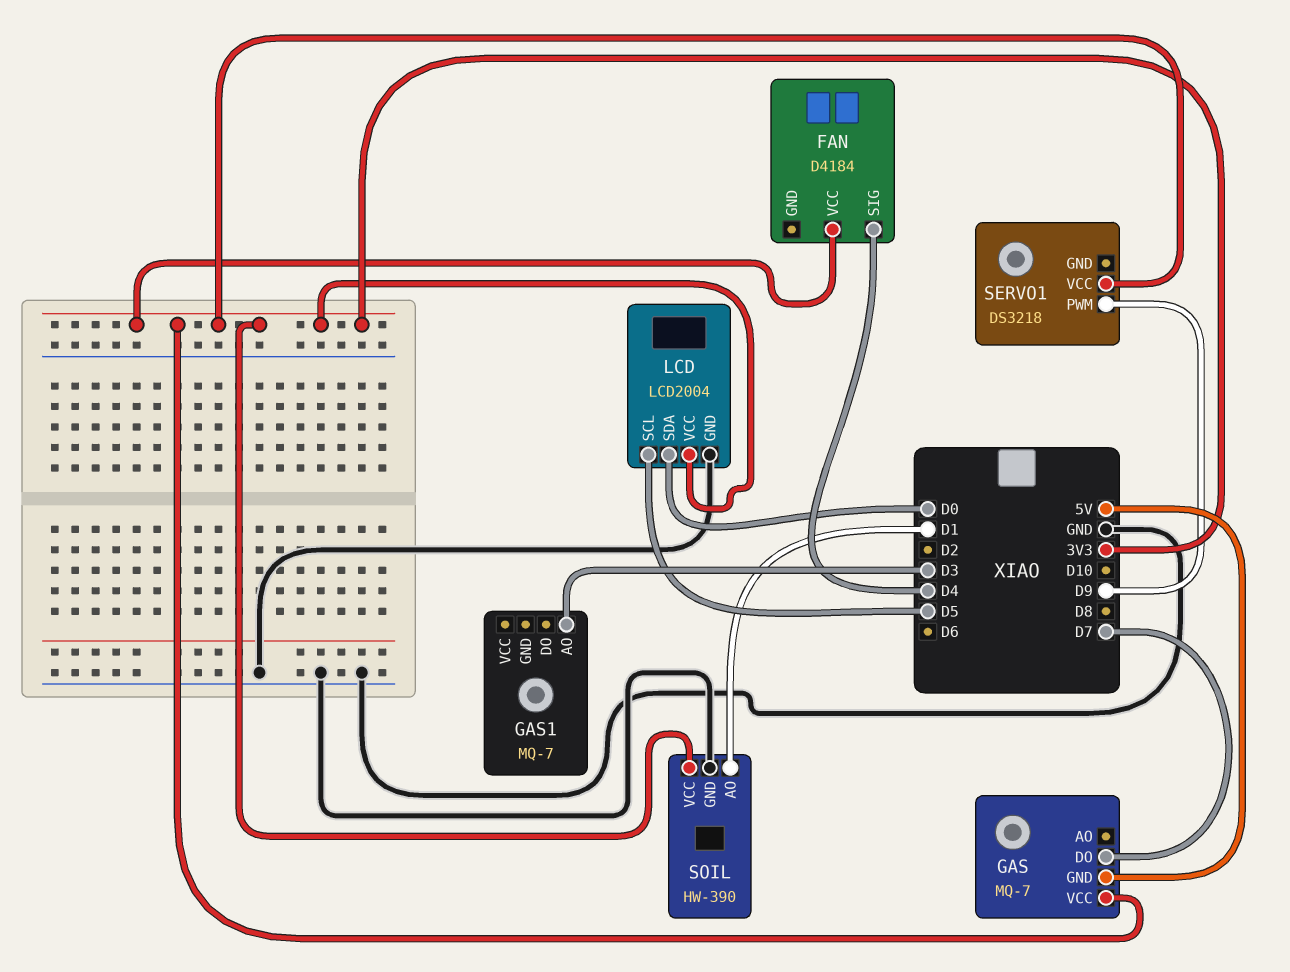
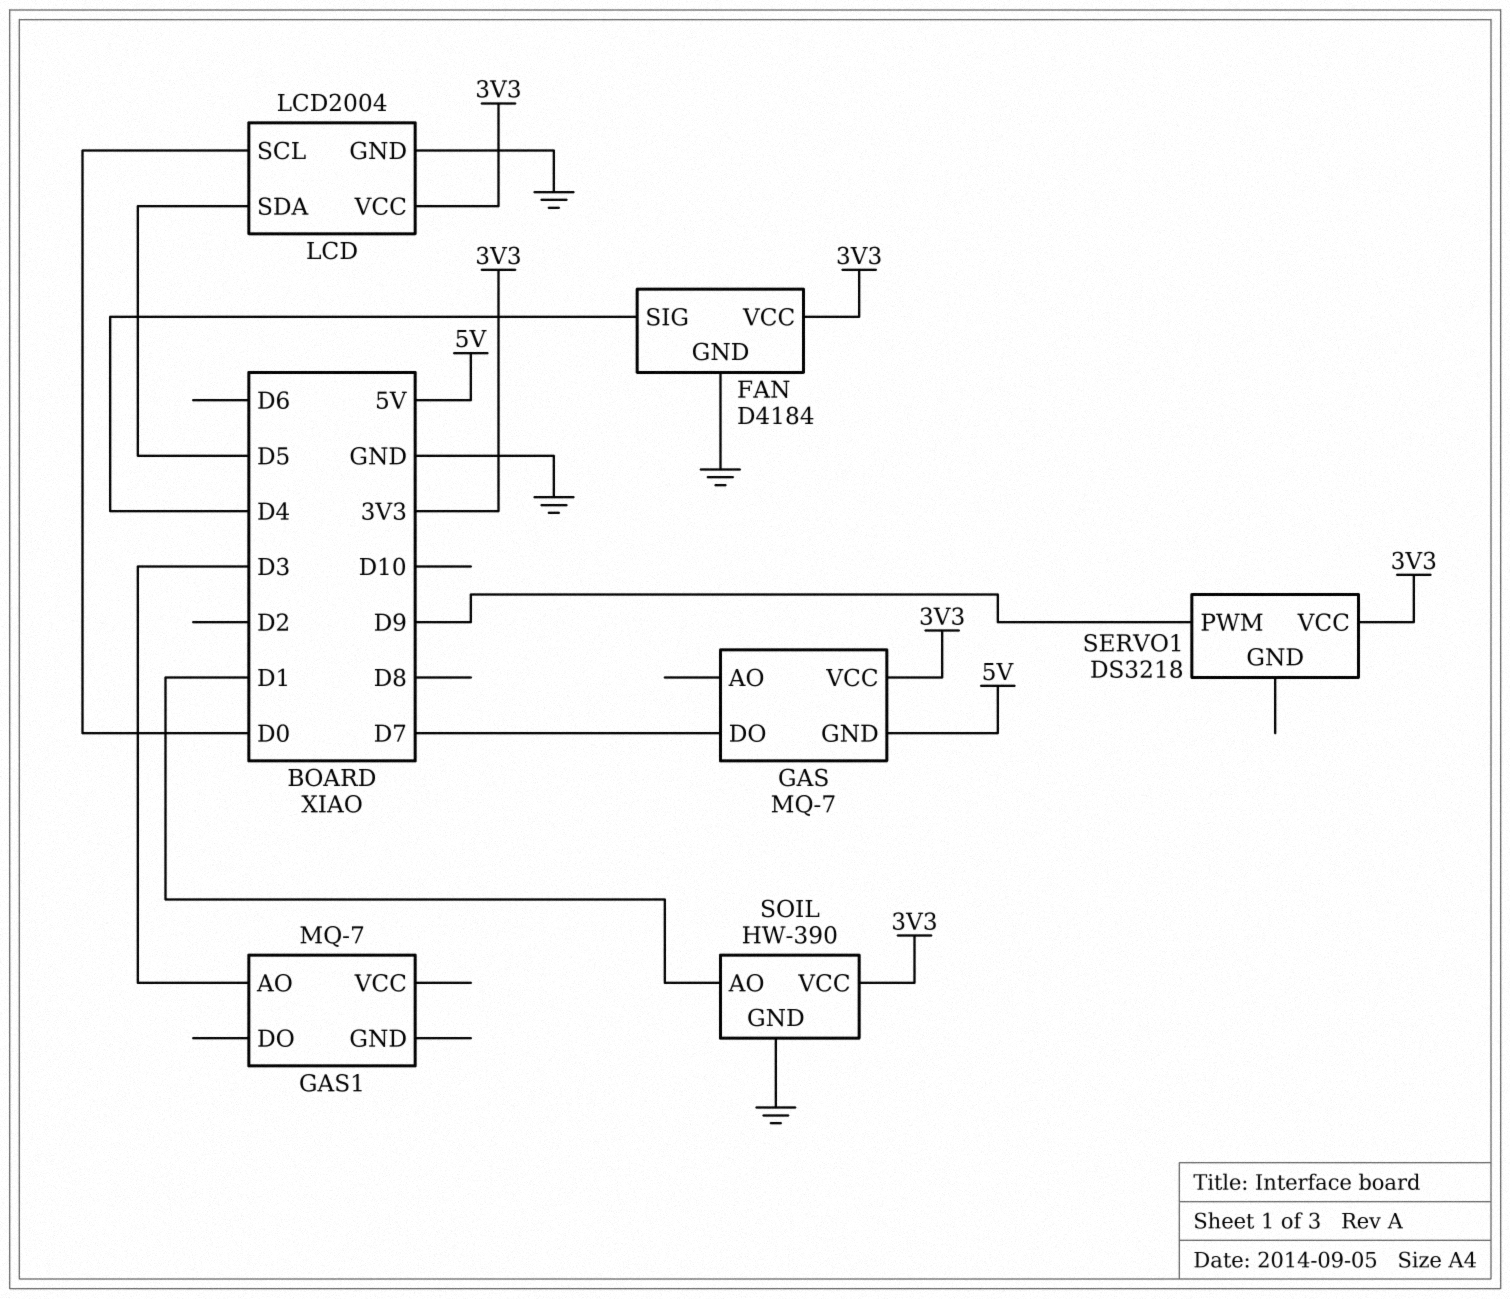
FAN pin GND: none -> GND
LCD pin SCL: D5 -> D0
LCD pin SDA: D0 -> D5

